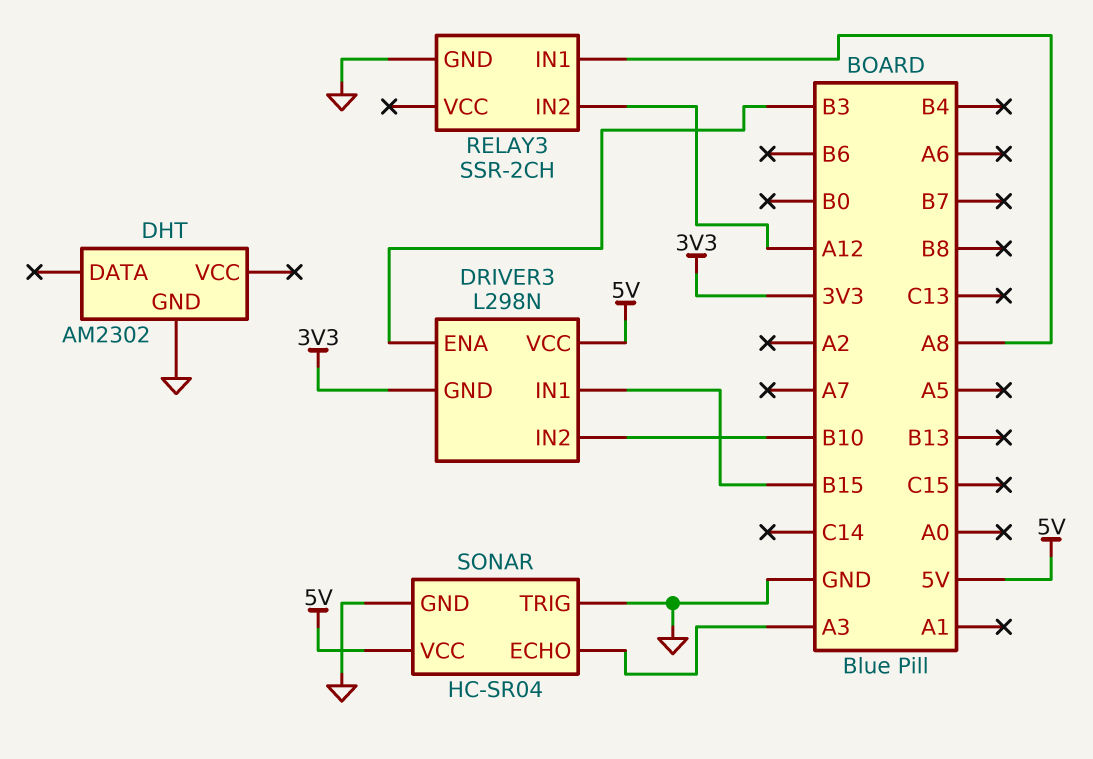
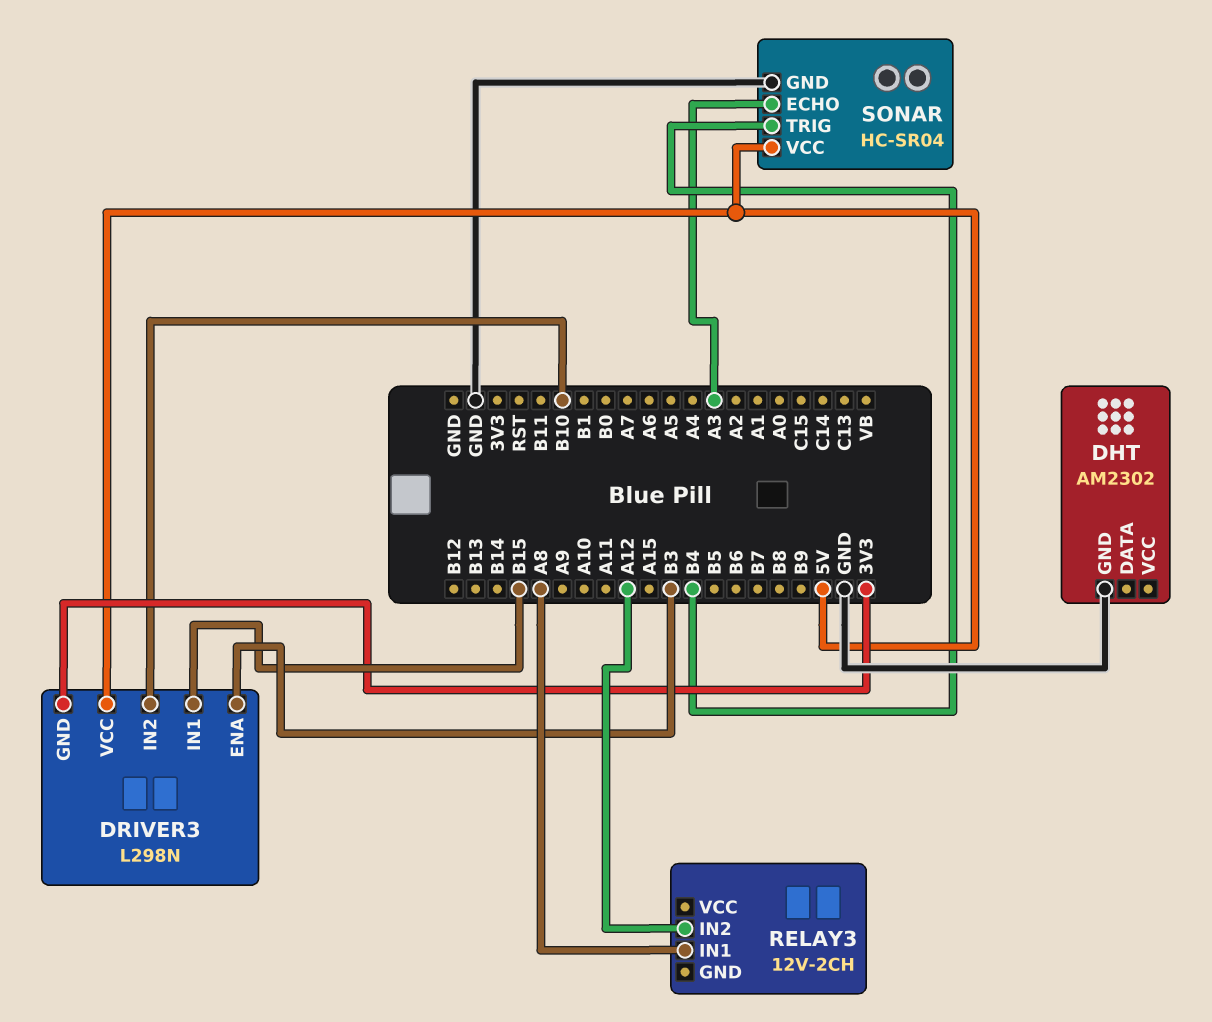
RELAY3: SSR-2CH -> 12V-2CH
RELAY3 pin GND: GND -> none
SONAR pin TRIG: GND -> B4

